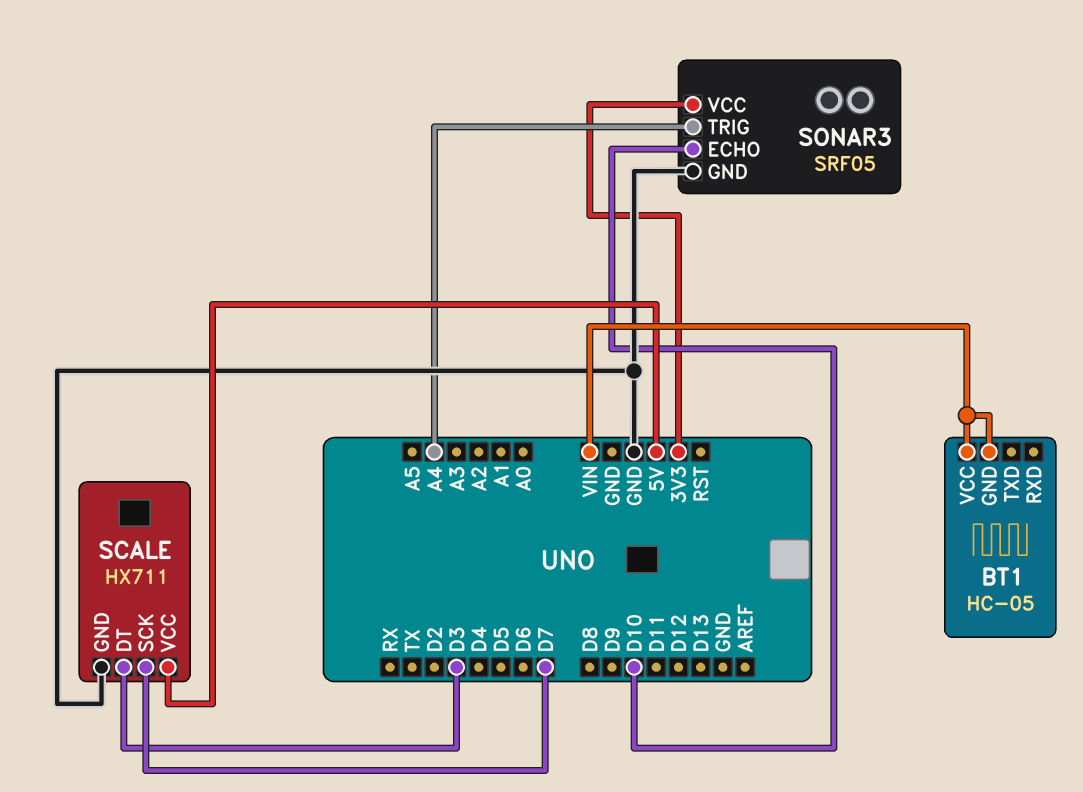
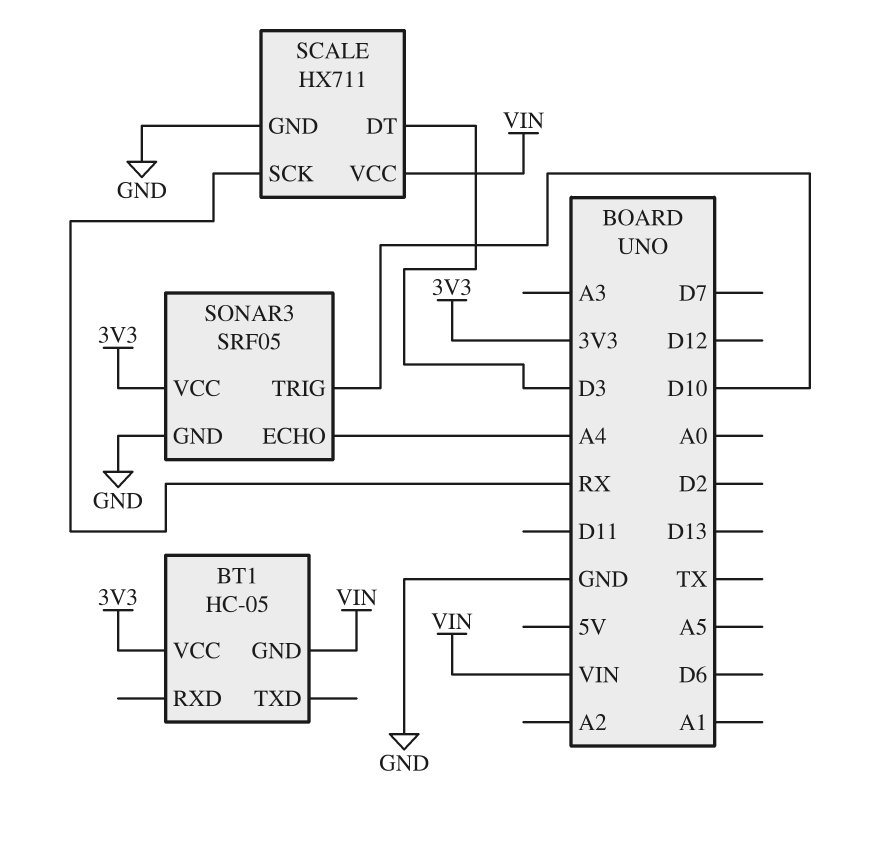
BT1 pin VCC: VIN -> 3V3
SCALE pin SCK: D7 -> RX
SCALE pin VCC: 5V -> VIN
SONAR3 pin ECHO: D10 -> A4
SONAR3 pin TRIG: A4 -> D10

